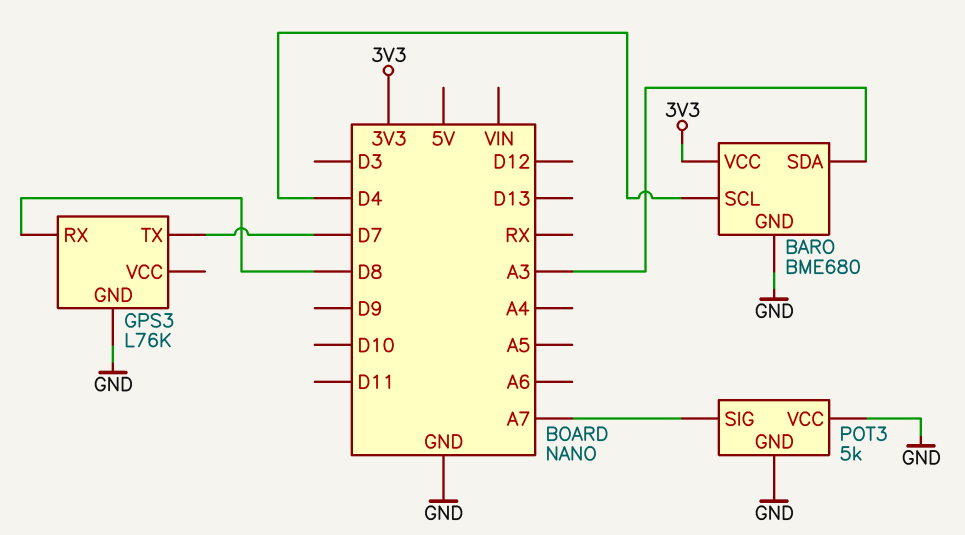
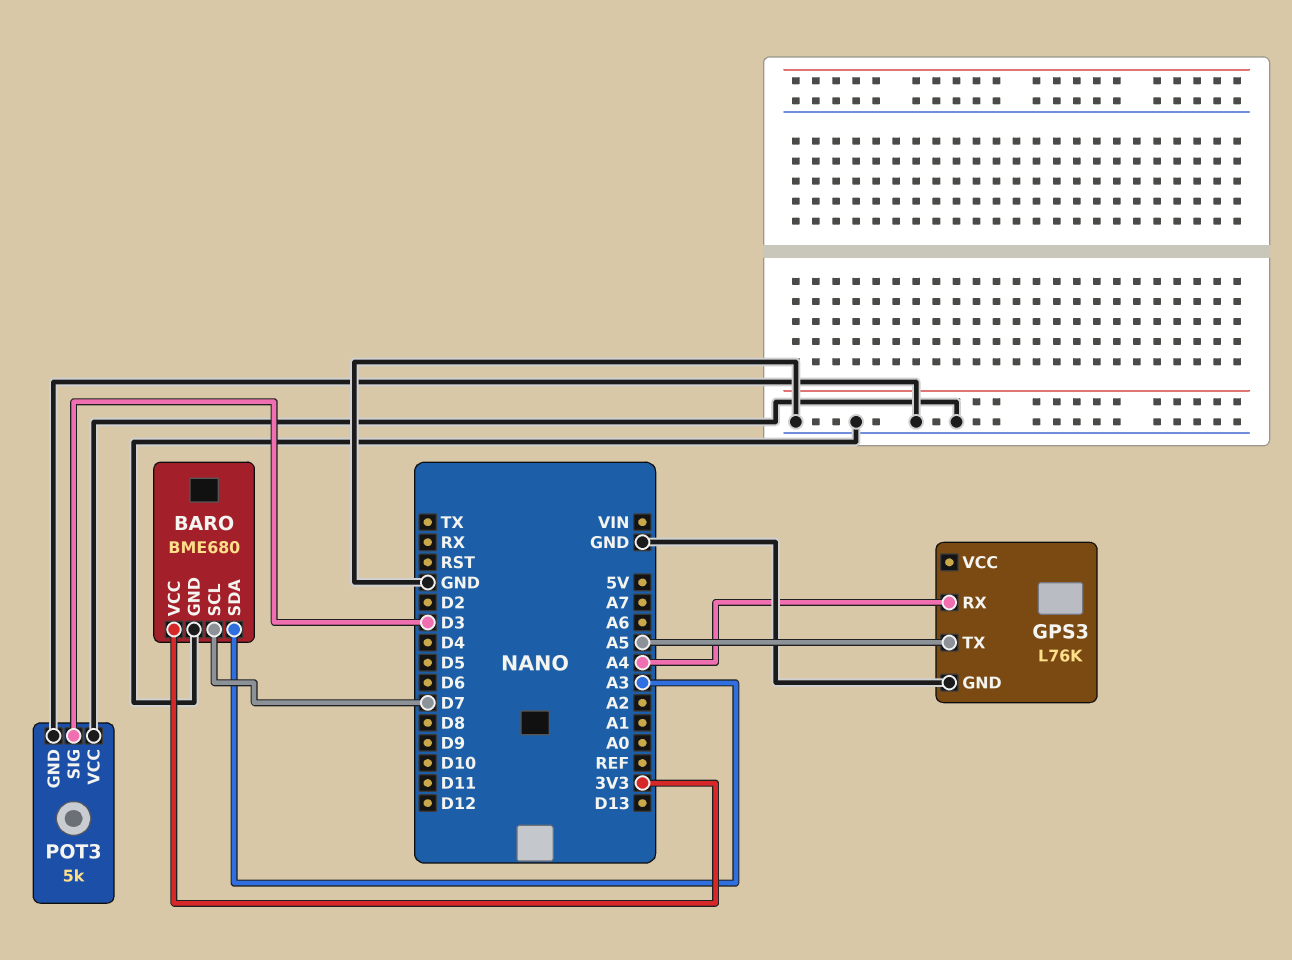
BARO pin SCL: D4 -> D7
GPS3 pin RX: D8 -> A4
GPS3 pin TX: D7 -> A5
POT3 pin SIG: A7 -> D3

